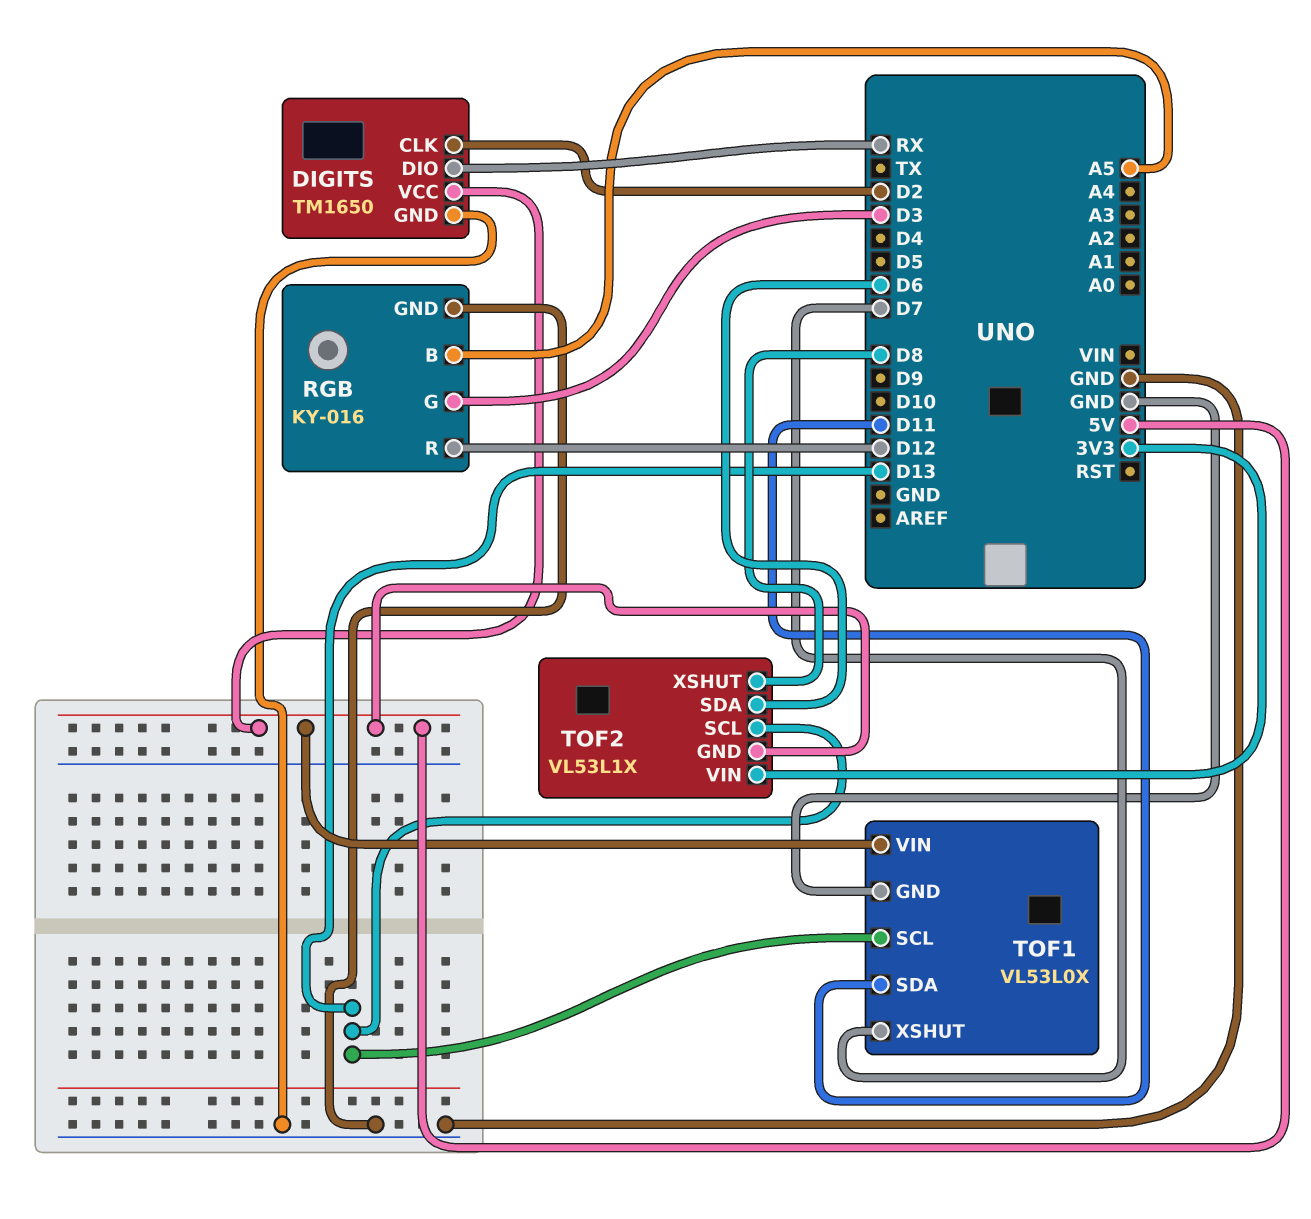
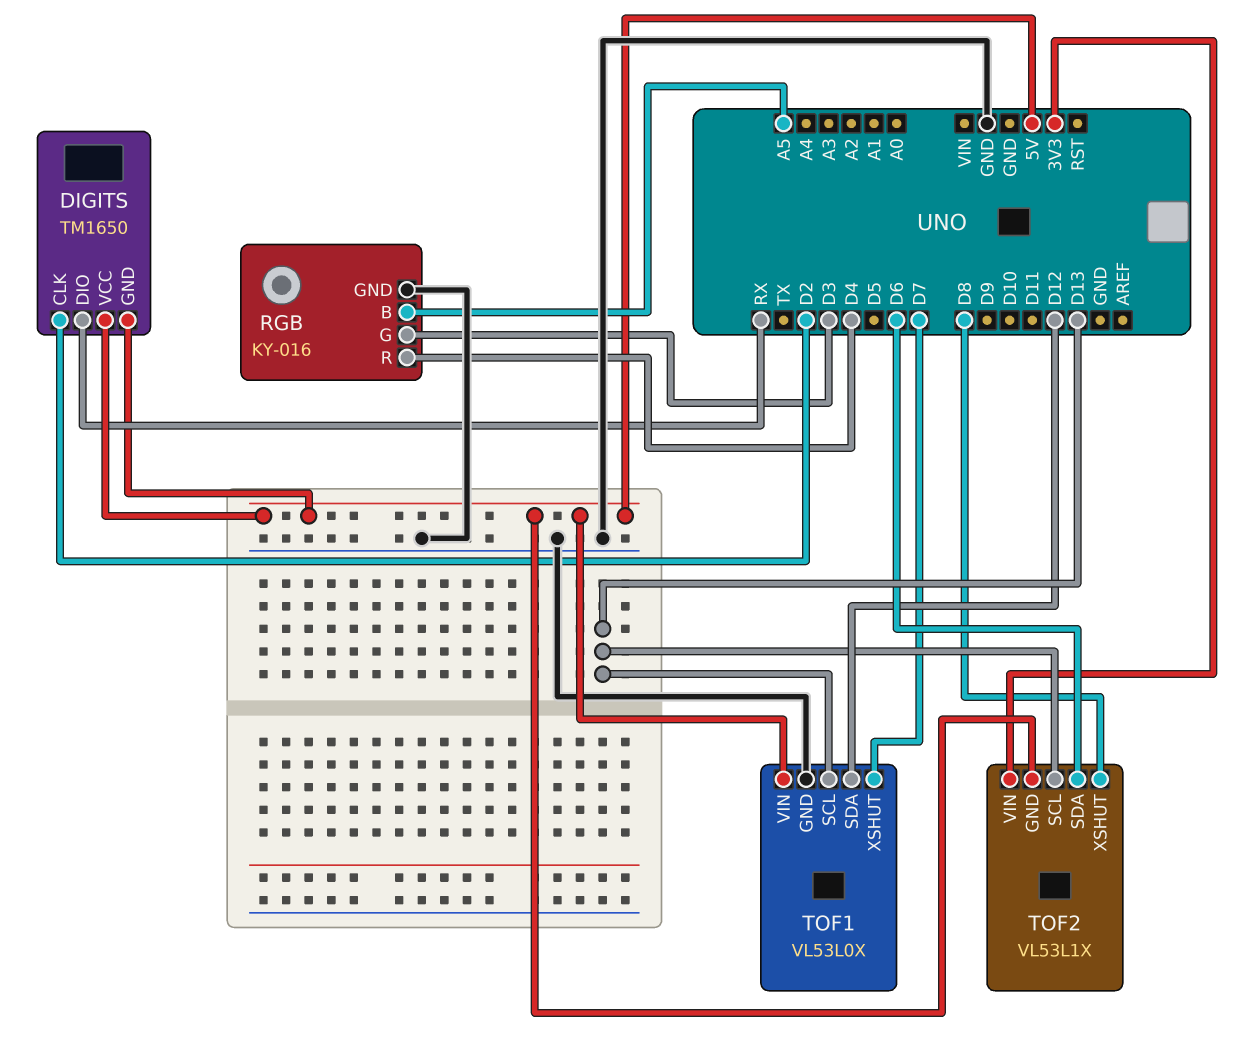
DIGITS pin GND: GND -> 5V
RGB pin R: D12 -> D4
TOF1 pin SDA: D11 -> D12

